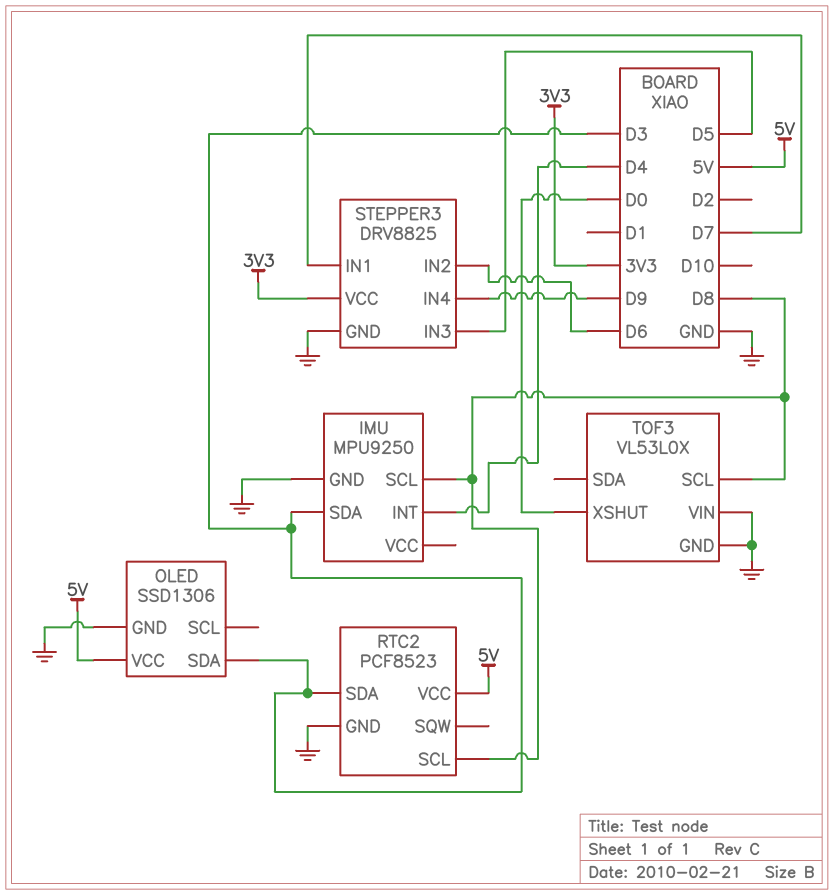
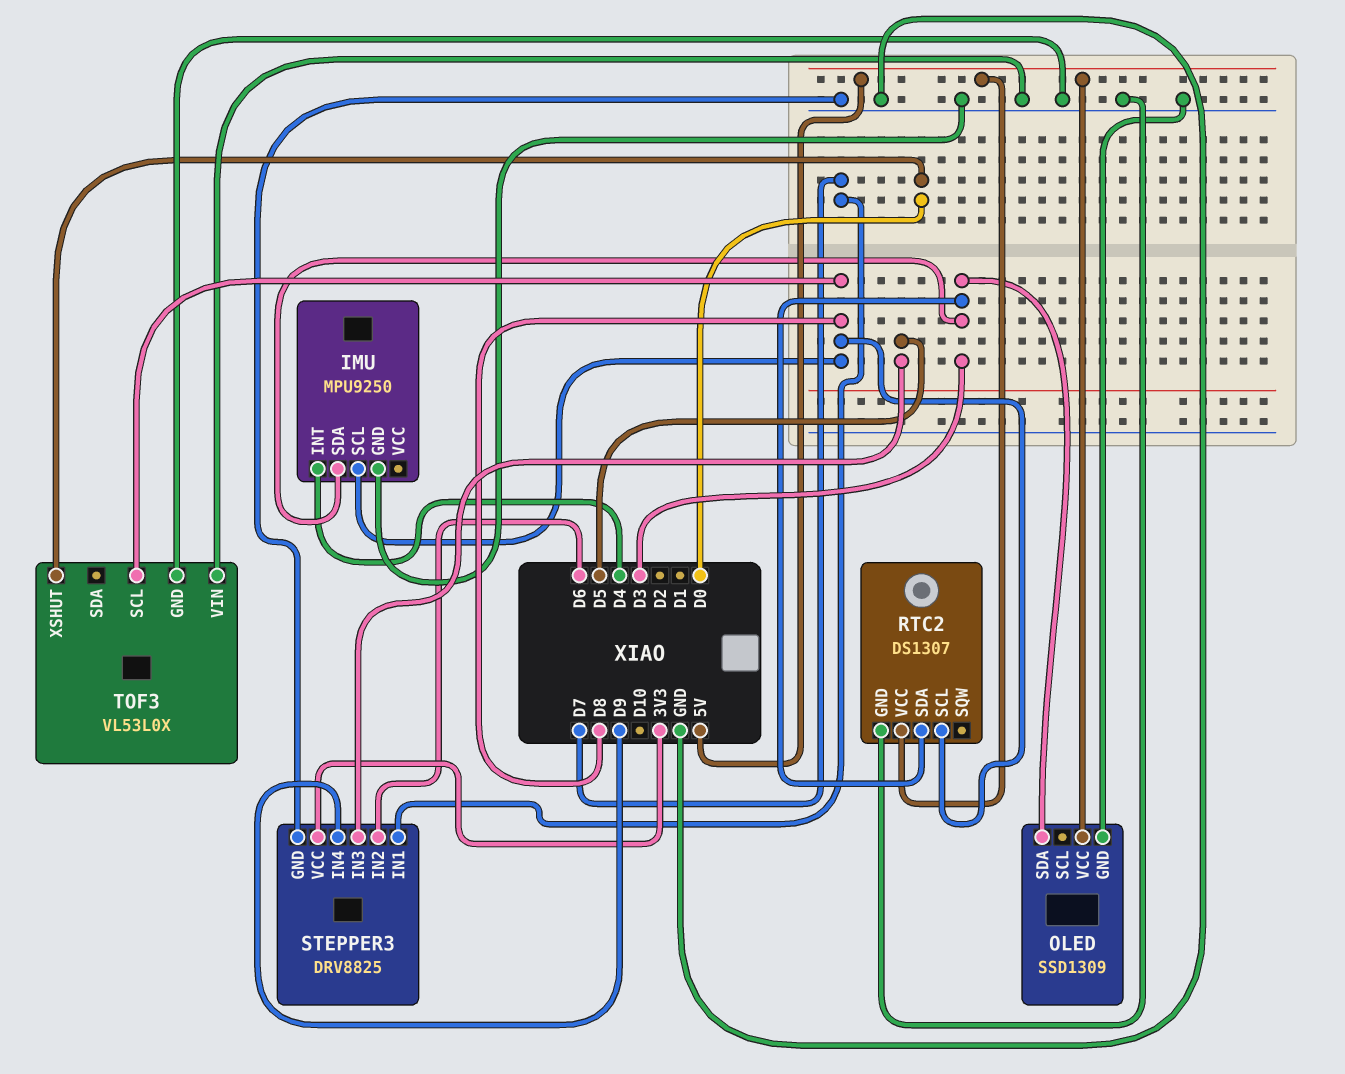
OLED: SSD1306 -> SSD1309
RTC2: PCF8523 -> DS1307

